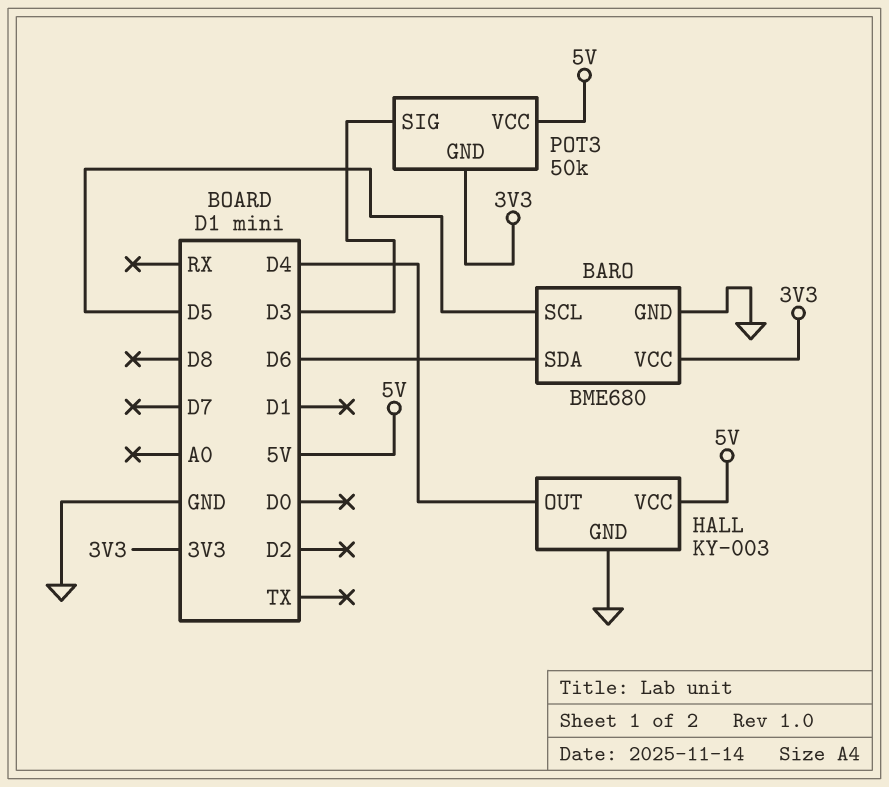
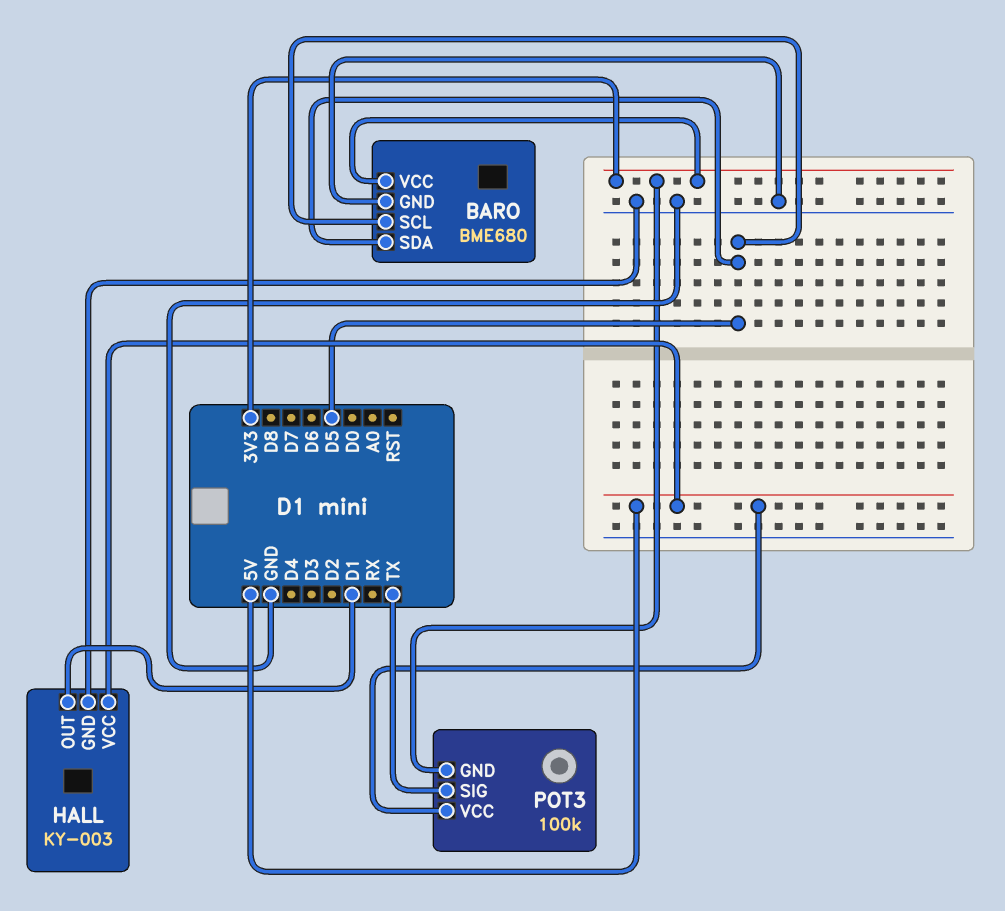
BARO pin SDA: D6 -> D5
HALL pin OUT: D4 -> D1
POT3: 50k -> 100k
POT3 pin SIG: D3 -> TX

